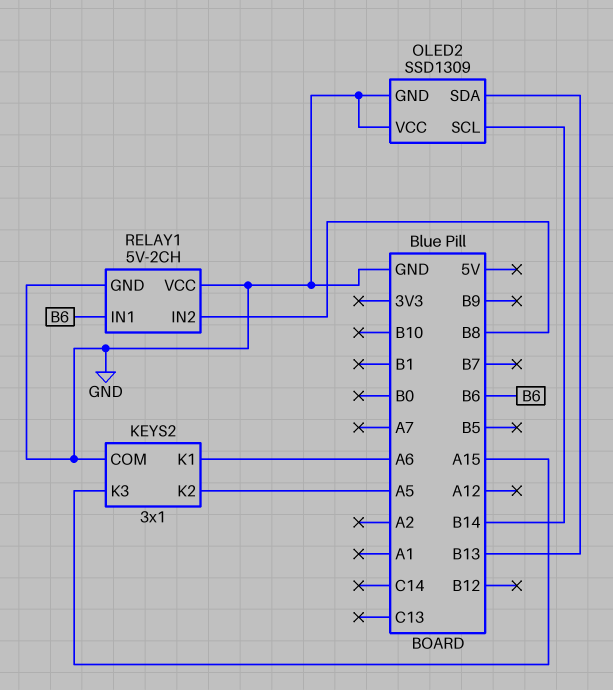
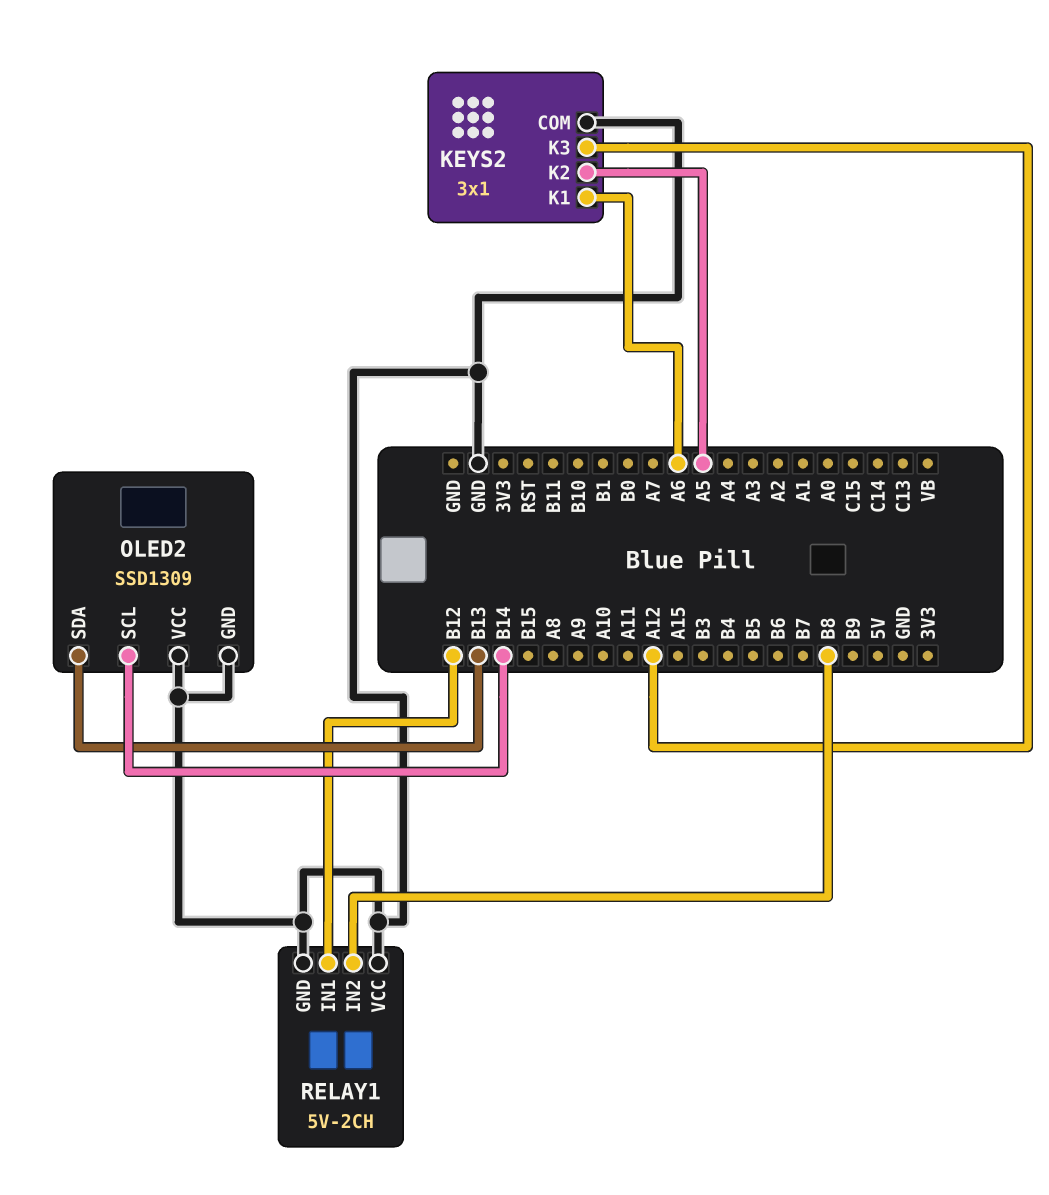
KEYS2 pin K3: A15 -> A12
RELAY1 pin IN1: B6 -> B12

